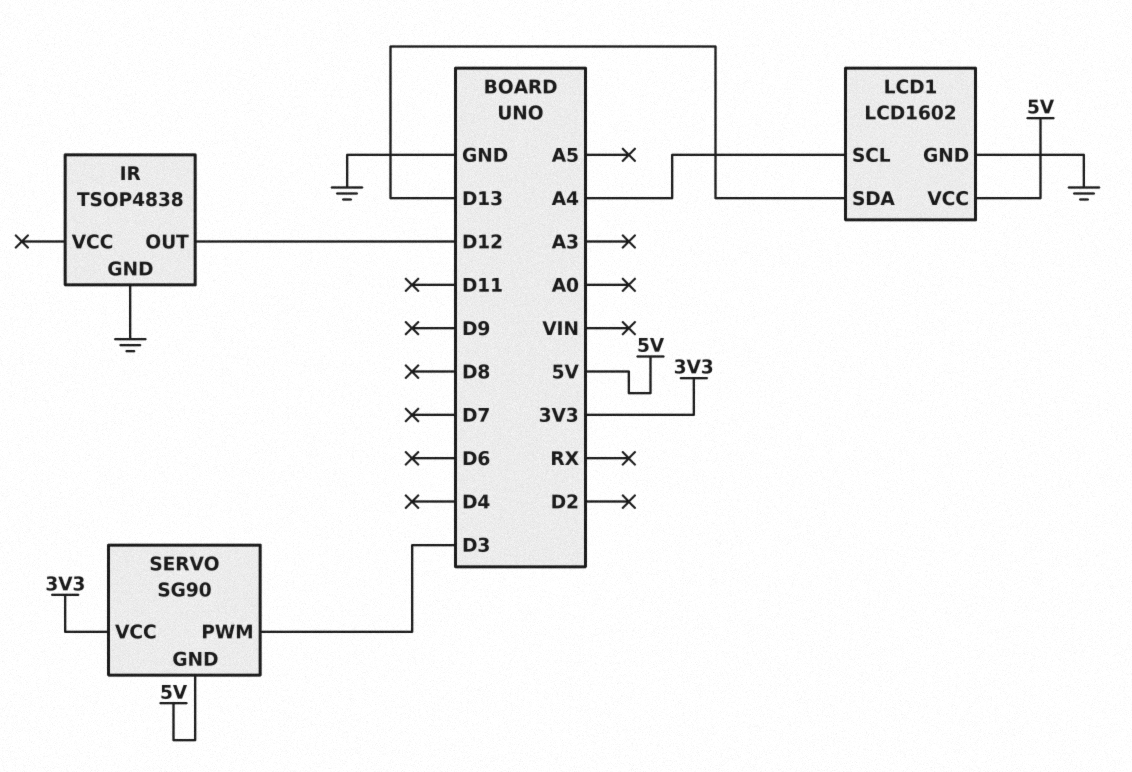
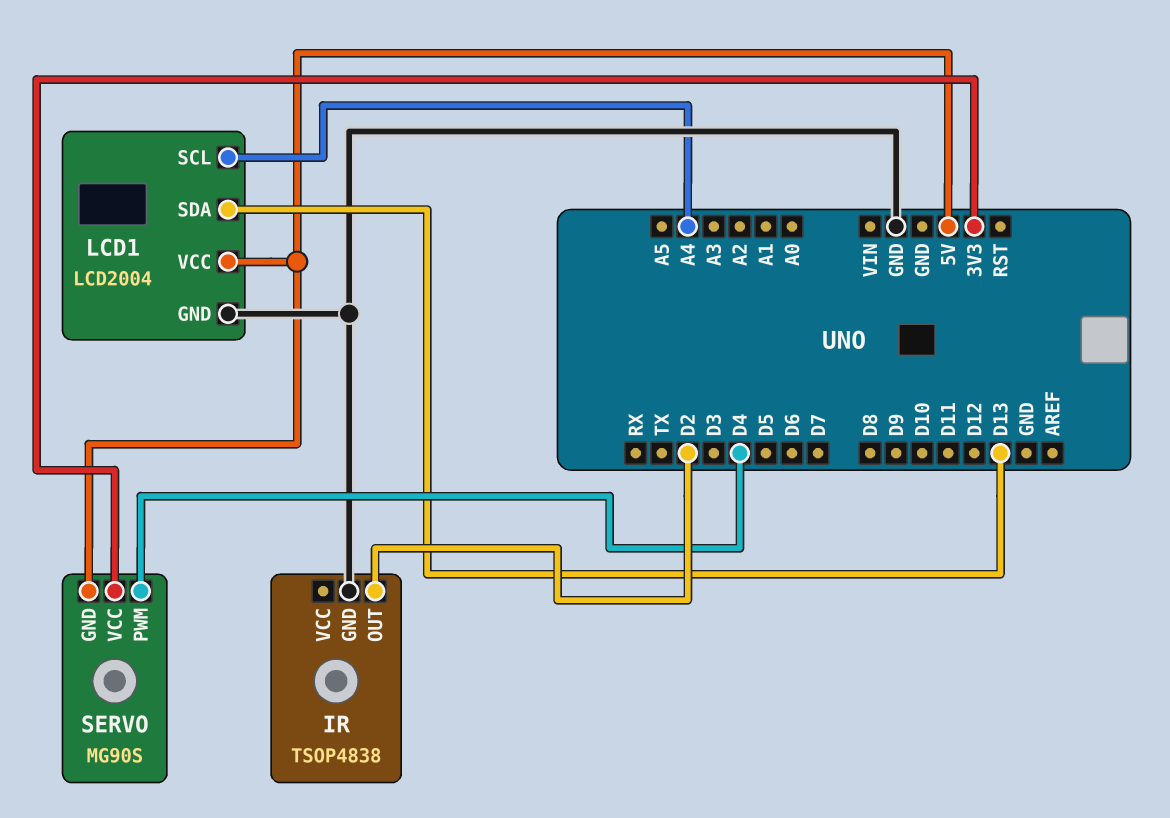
IR pin OUT: D12 -> D2
LCD1: LCD1602 -> LCD2004
SERVO: SG90 -> MG90S
SERVO pin PWM: D3 -> D4

